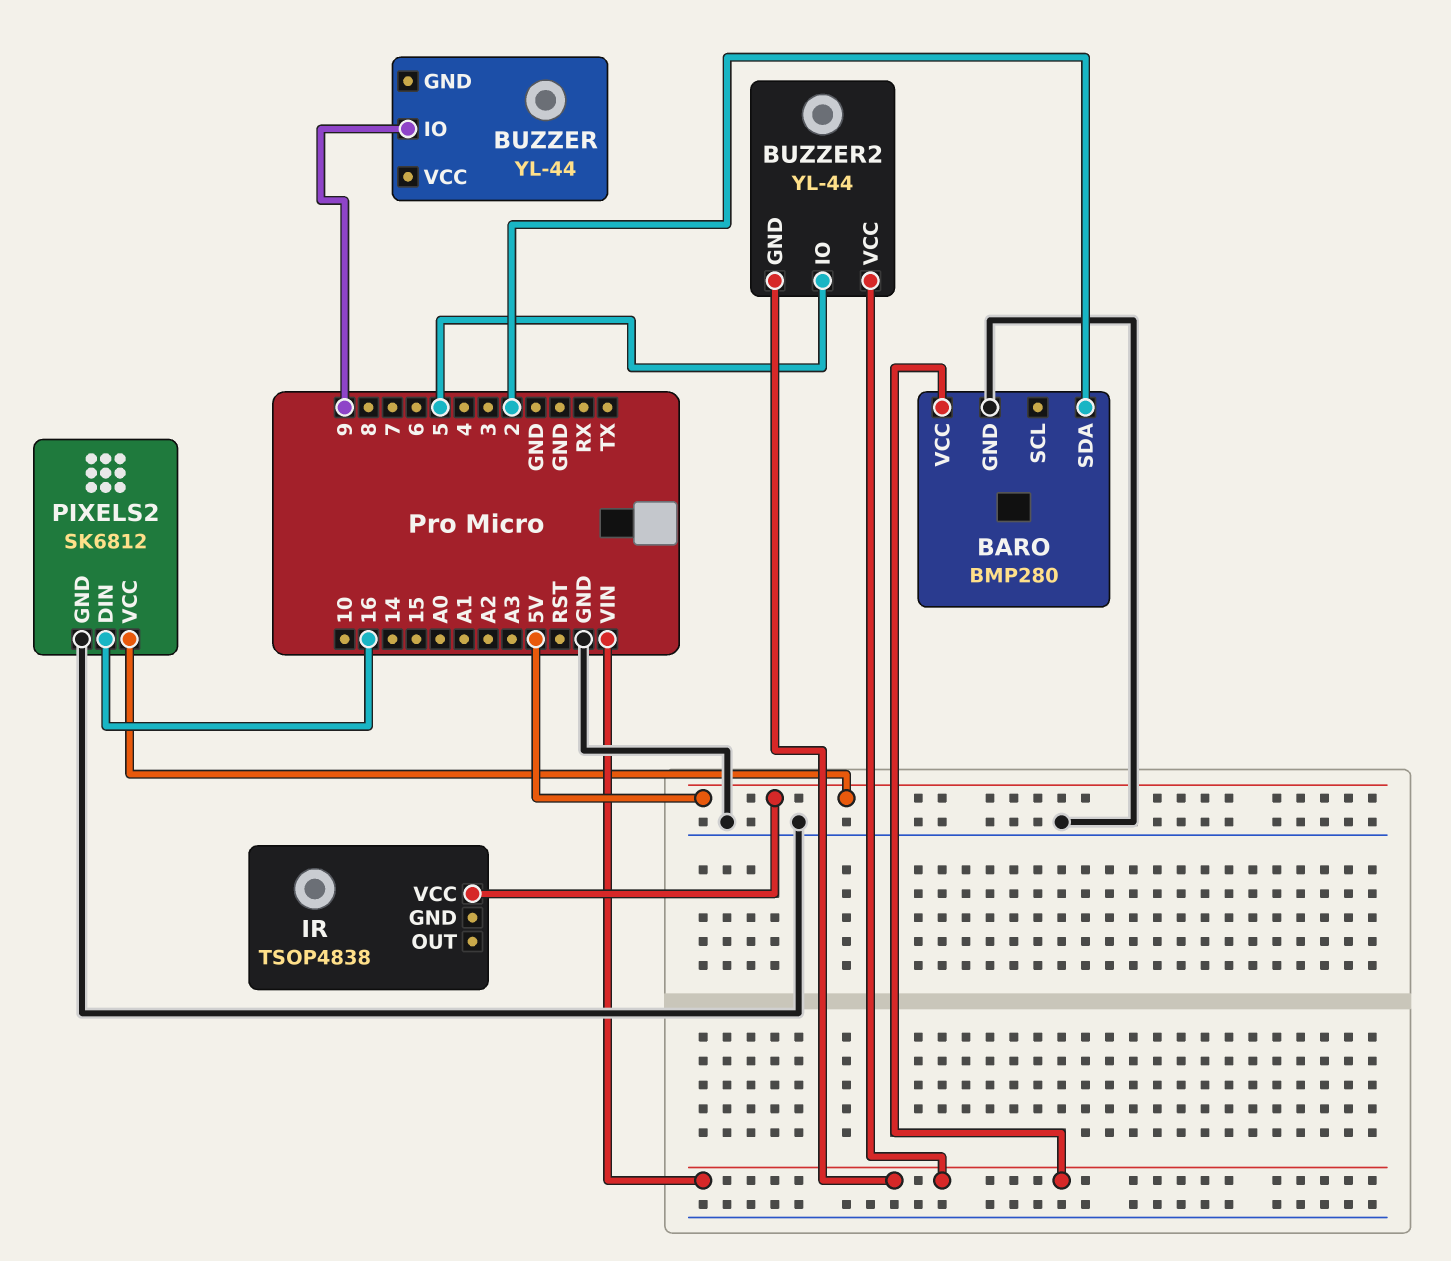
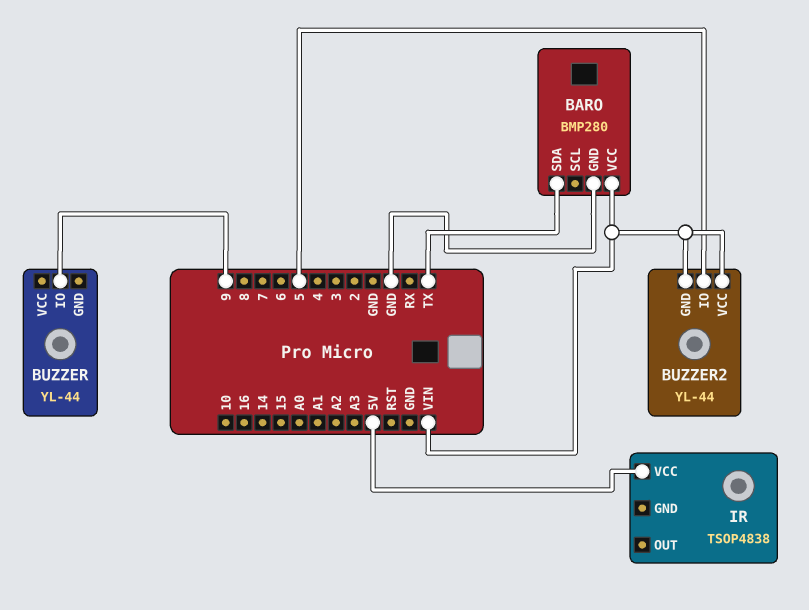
BARO pin SDA: 2 -> TX
PIXELS2: SK6812 -> none
PIXELS2 pin DIN: 16 -> none
PIXELS2 pin GND: GND -> none
PIXELS2 pin VCC: 5V -> none

